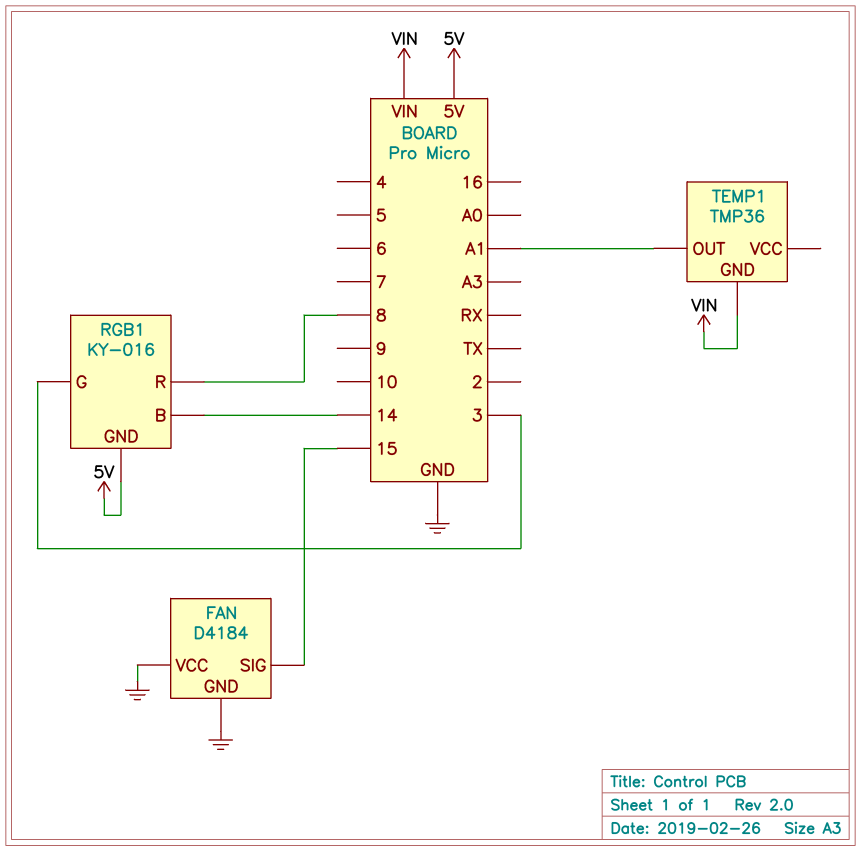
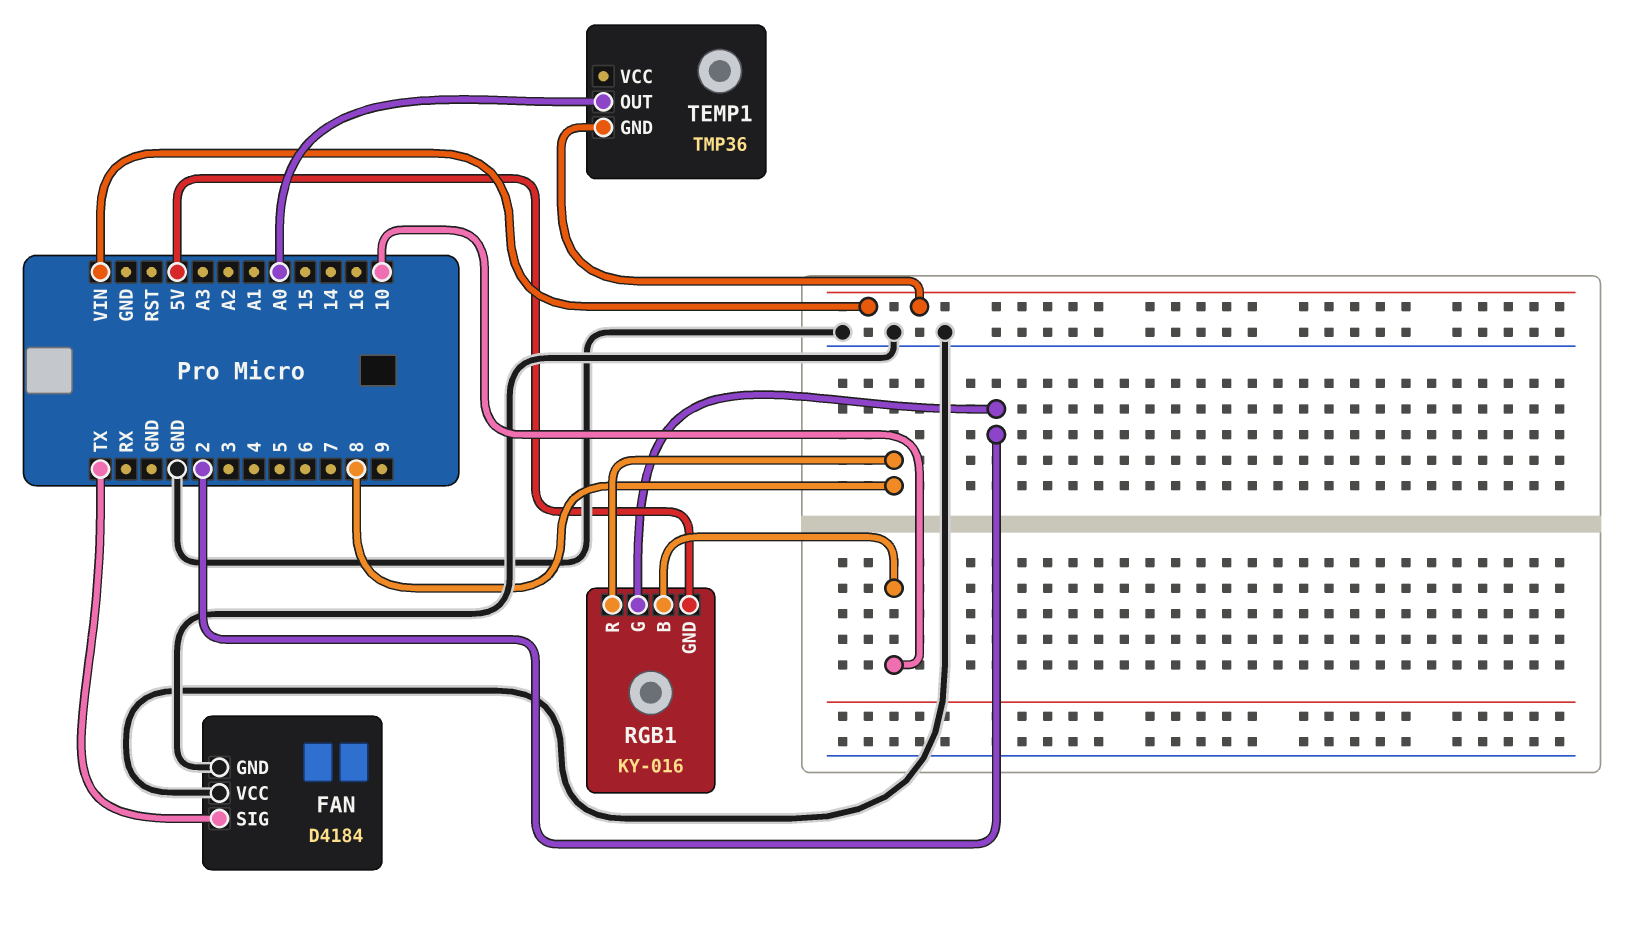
FAN pin SIG: 15 -> TX
RGB1 pin B: 14 -> 10
RGB1 pin G: 3 -> 2
TEMP1 pin OUT: A1 -> A0

